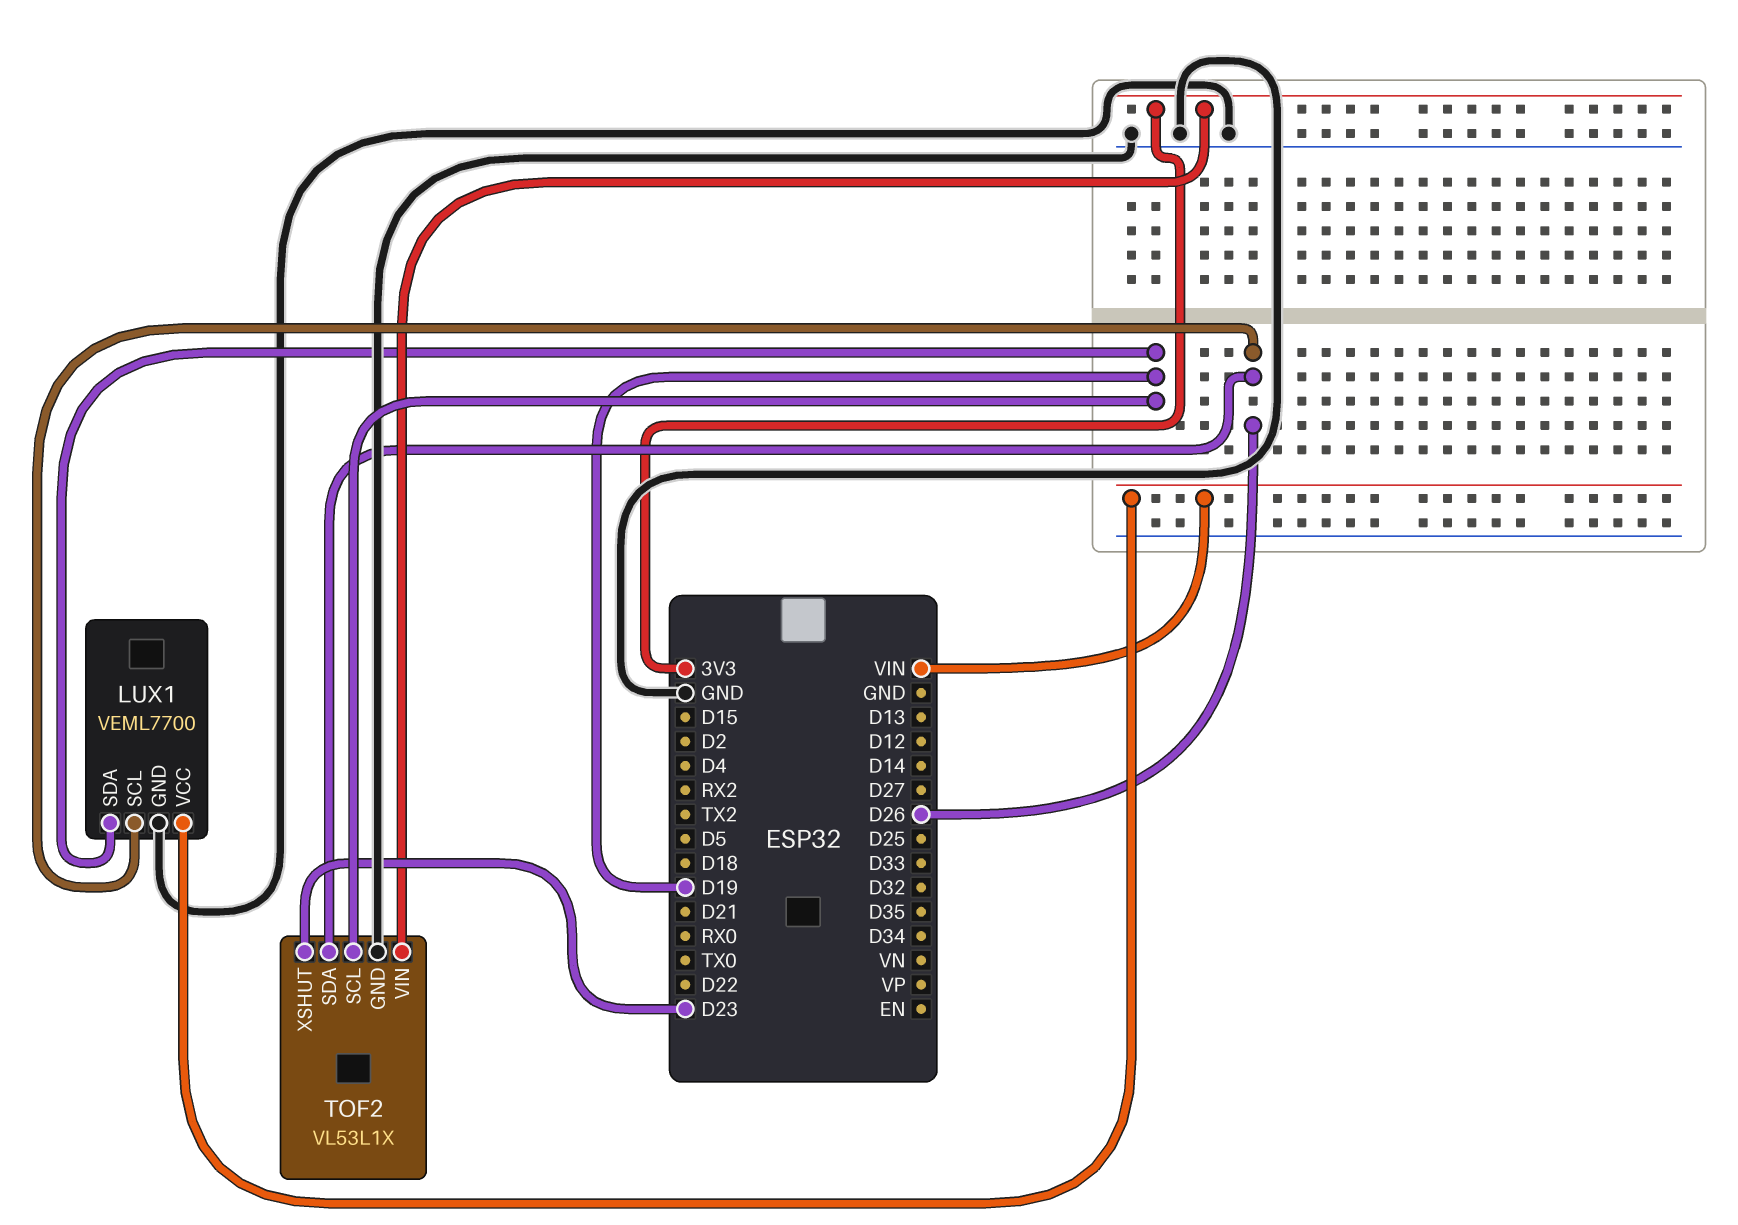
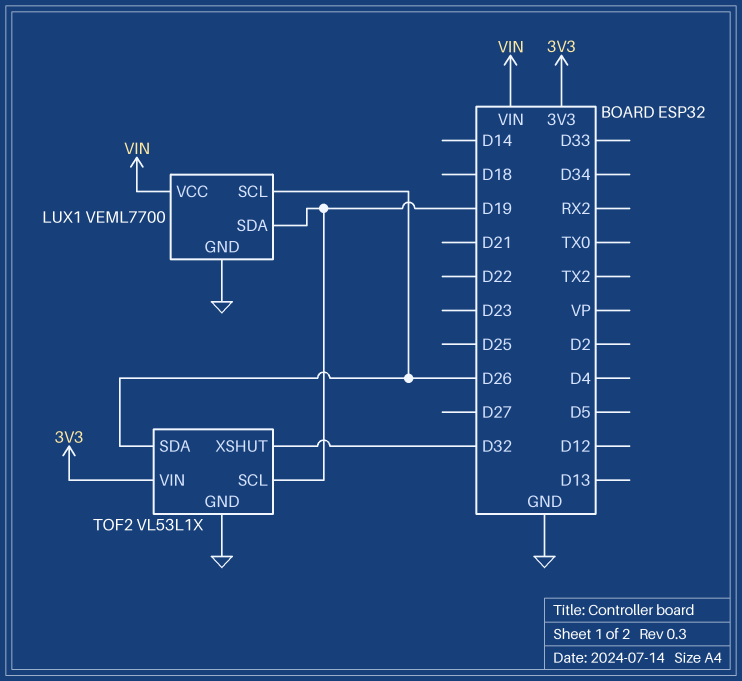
TOF2 pin XSHUT: D23 -> D32

